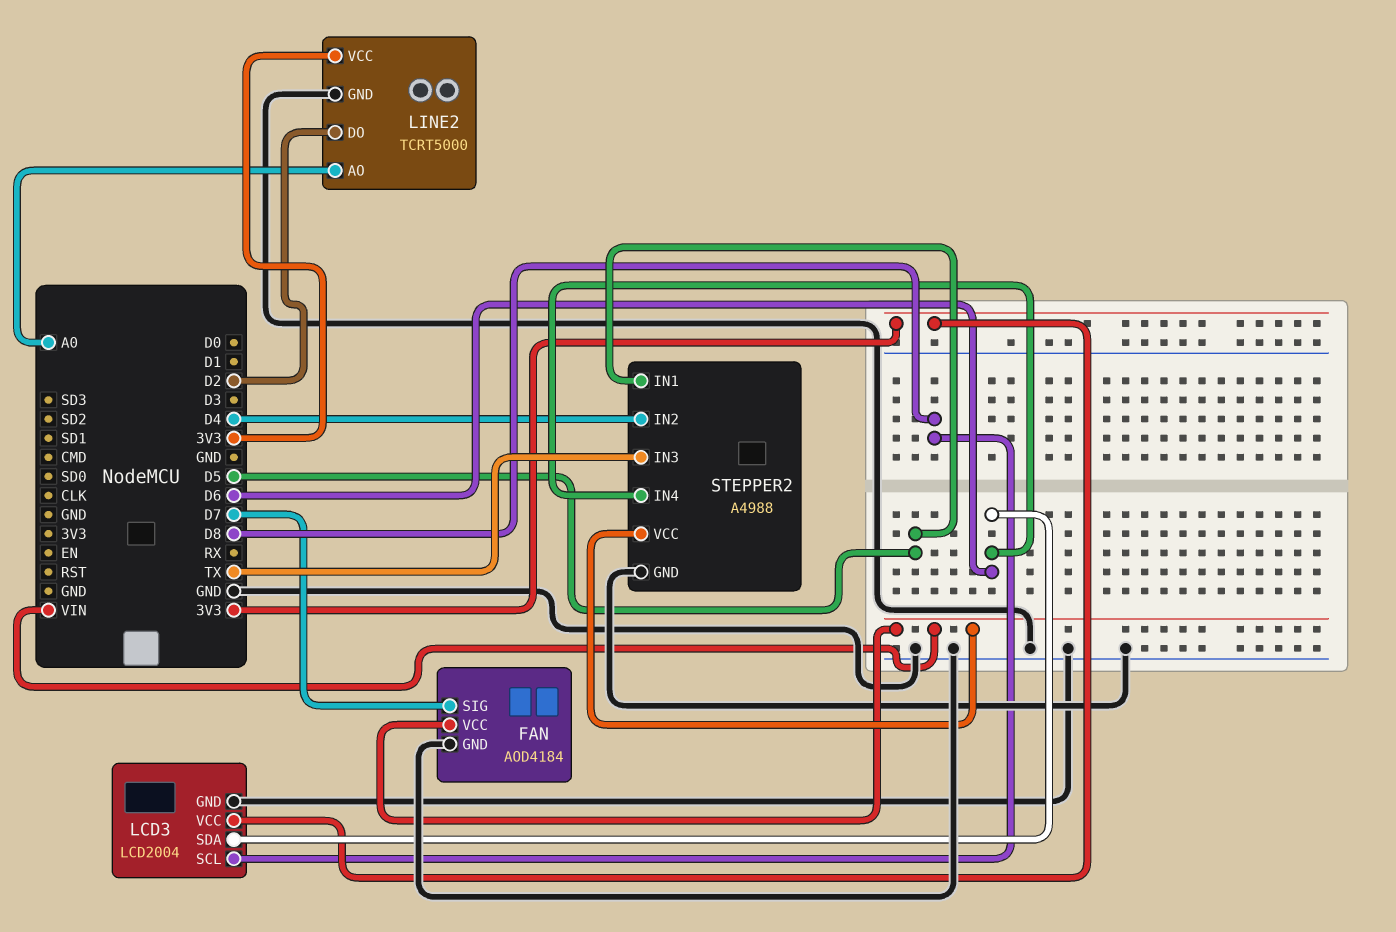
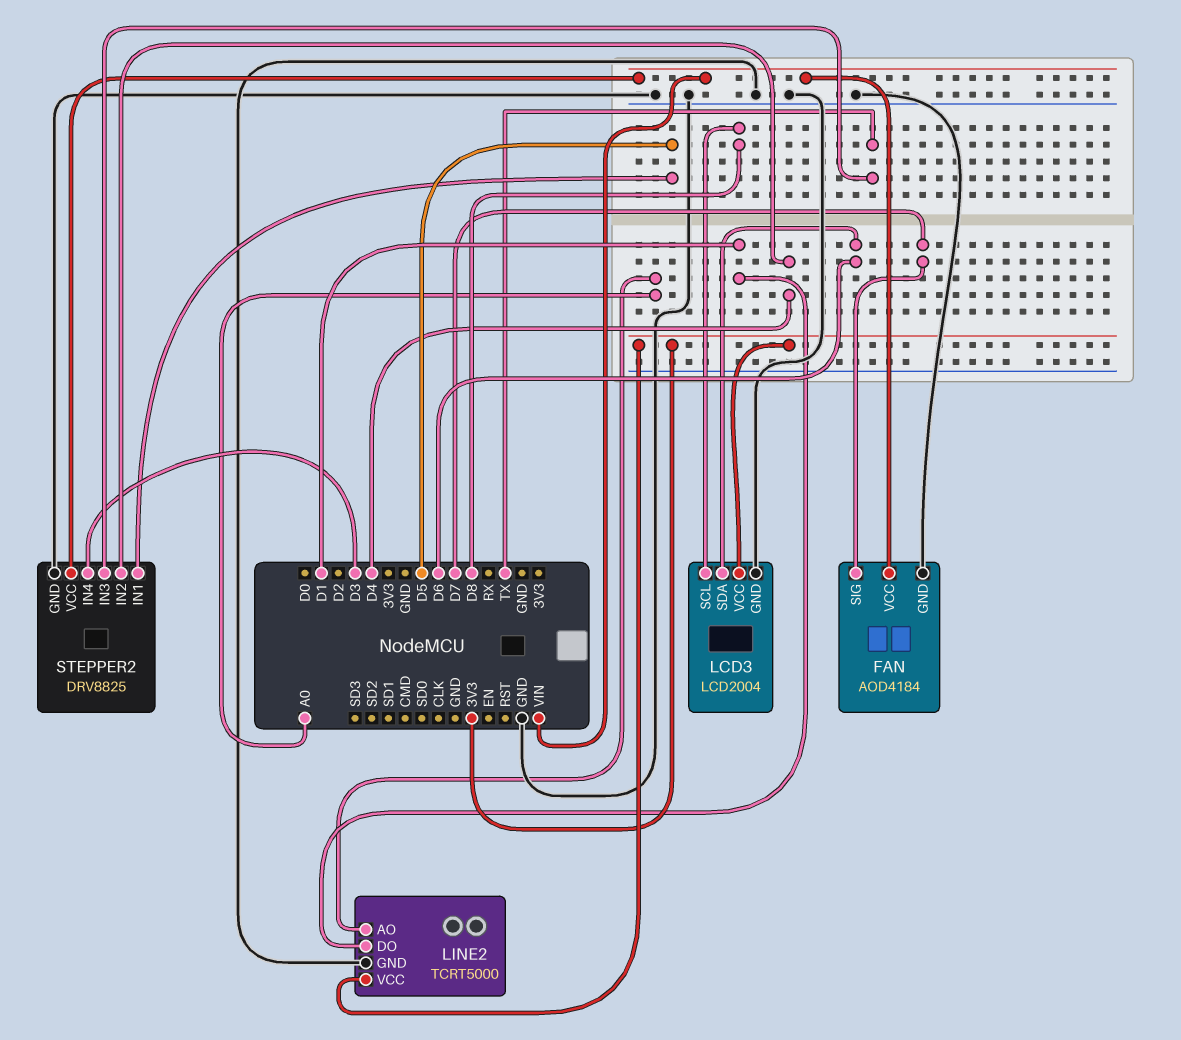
LINE2 pin DO: D2 -> D1
STEPPER2: A4988 -> DRV8825
STEPPER2 pin IN4: D6 -> D3

